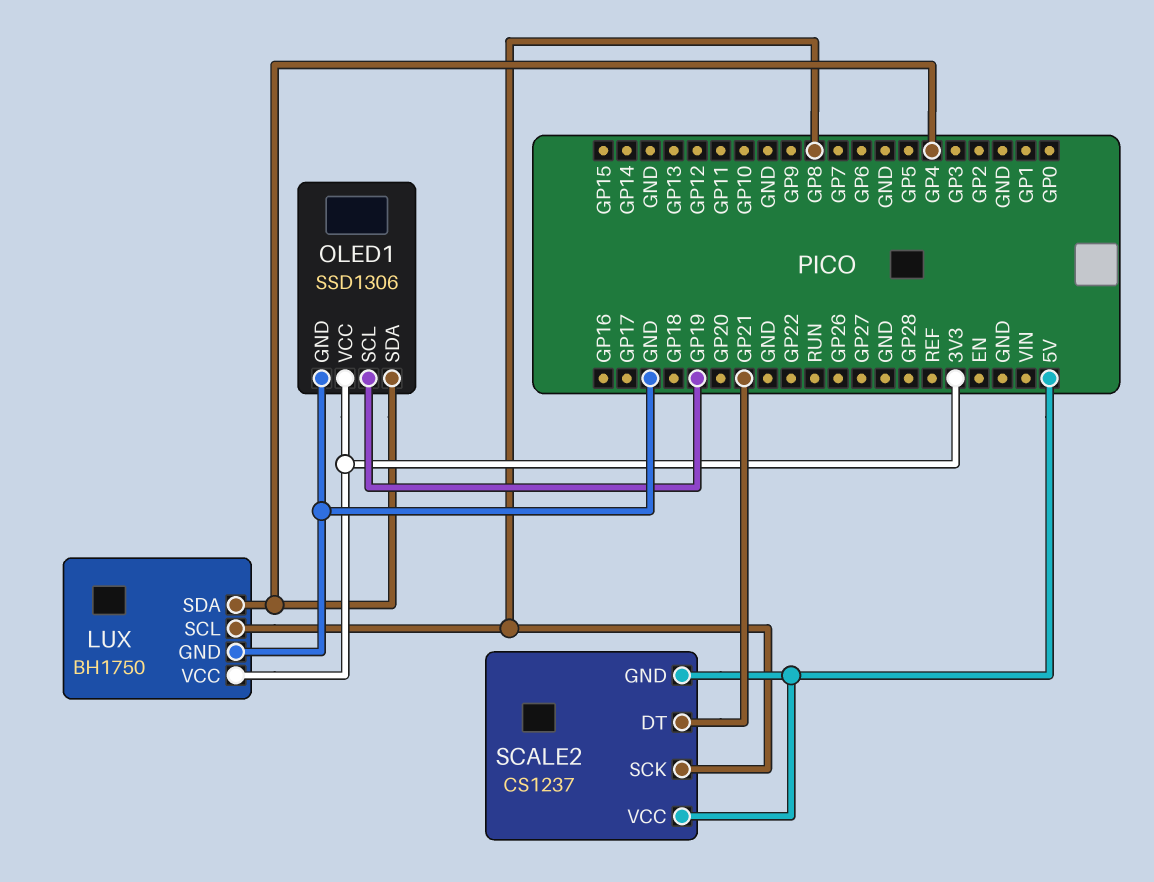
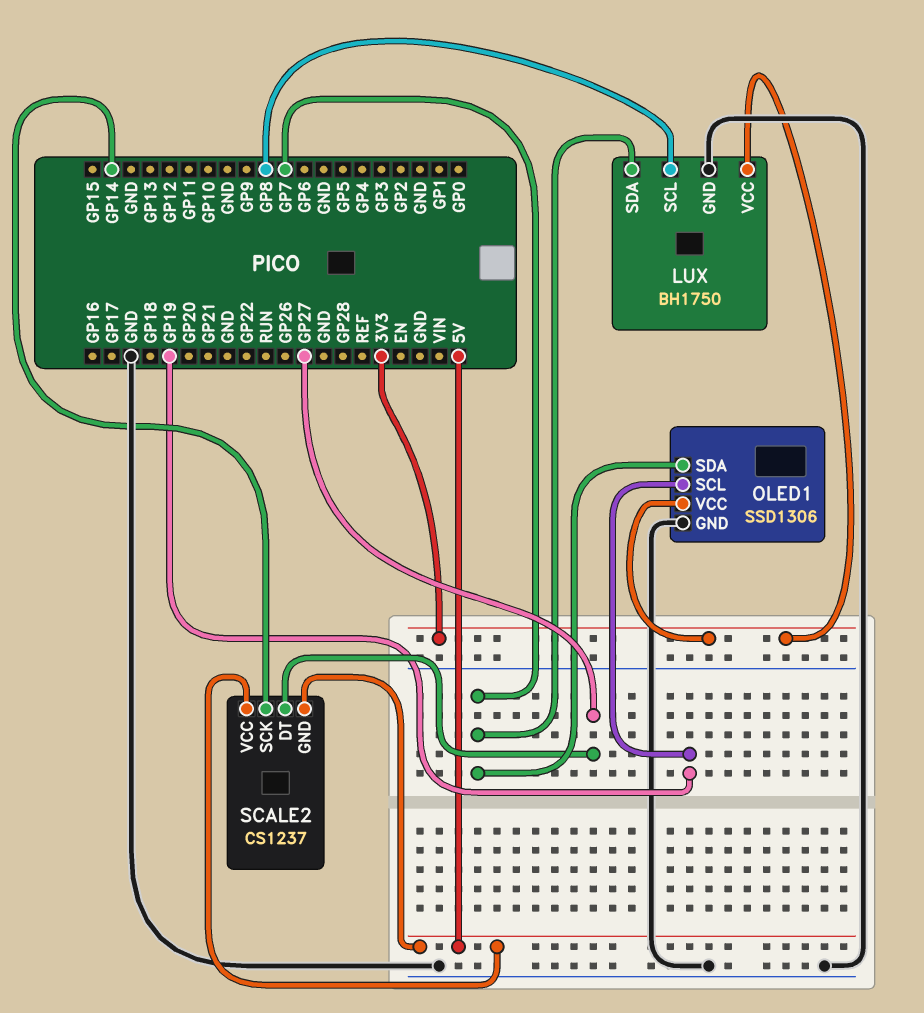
LUX pin SDA: GP4 -> GP7
OLED1 pin SDA: GP4 -> GP7
SCALE2 pin DT: GP21 -> GP27
SCALE2 pin SCK: GP8 -> GP14

